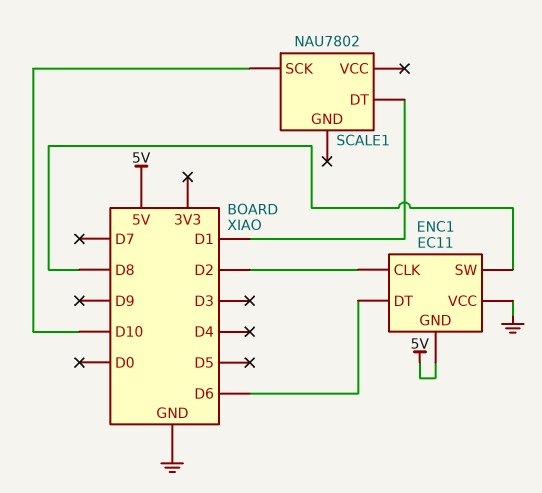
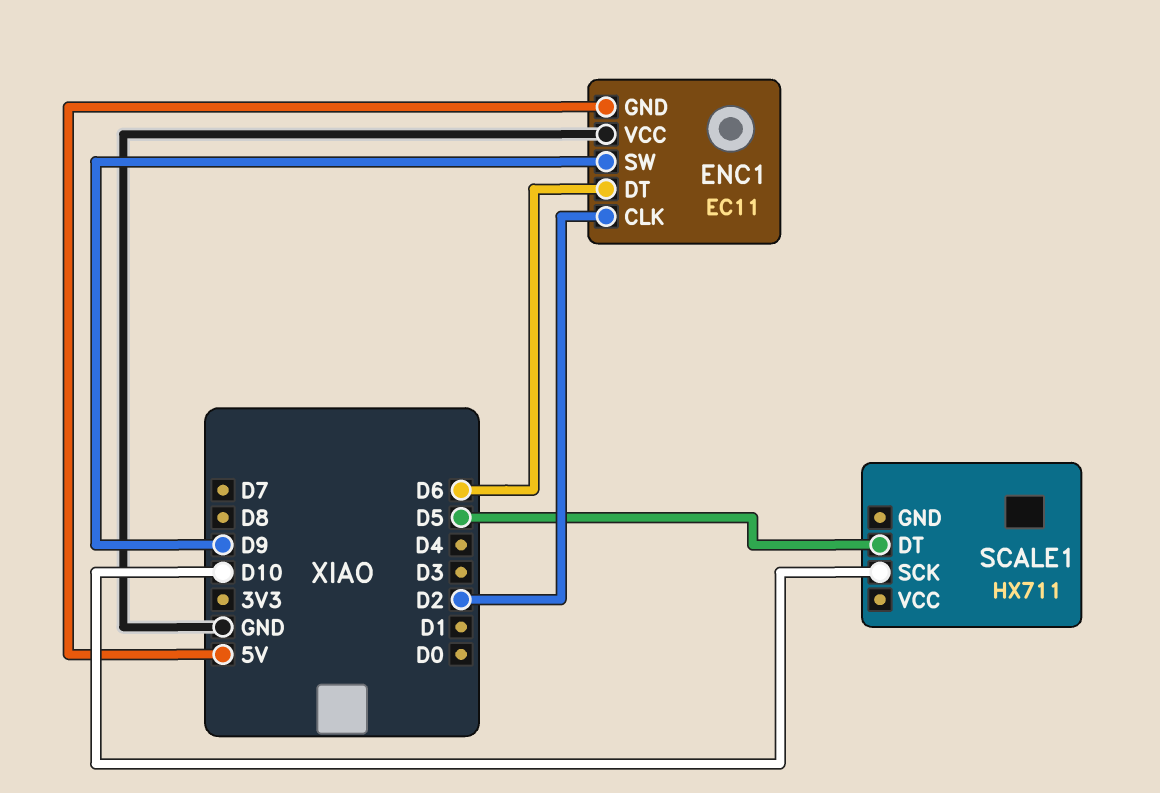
ENC1 pin SW: D8 -> D9
SCALE1: NAU7802 -> HX711
SCALE1 pin DT: D1 -> D5

